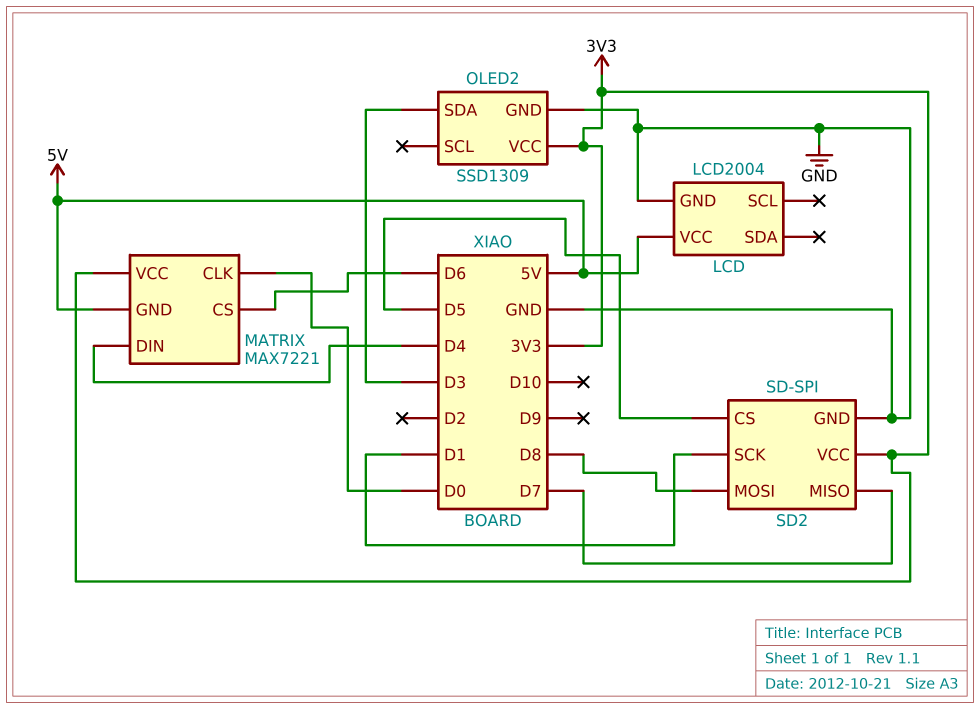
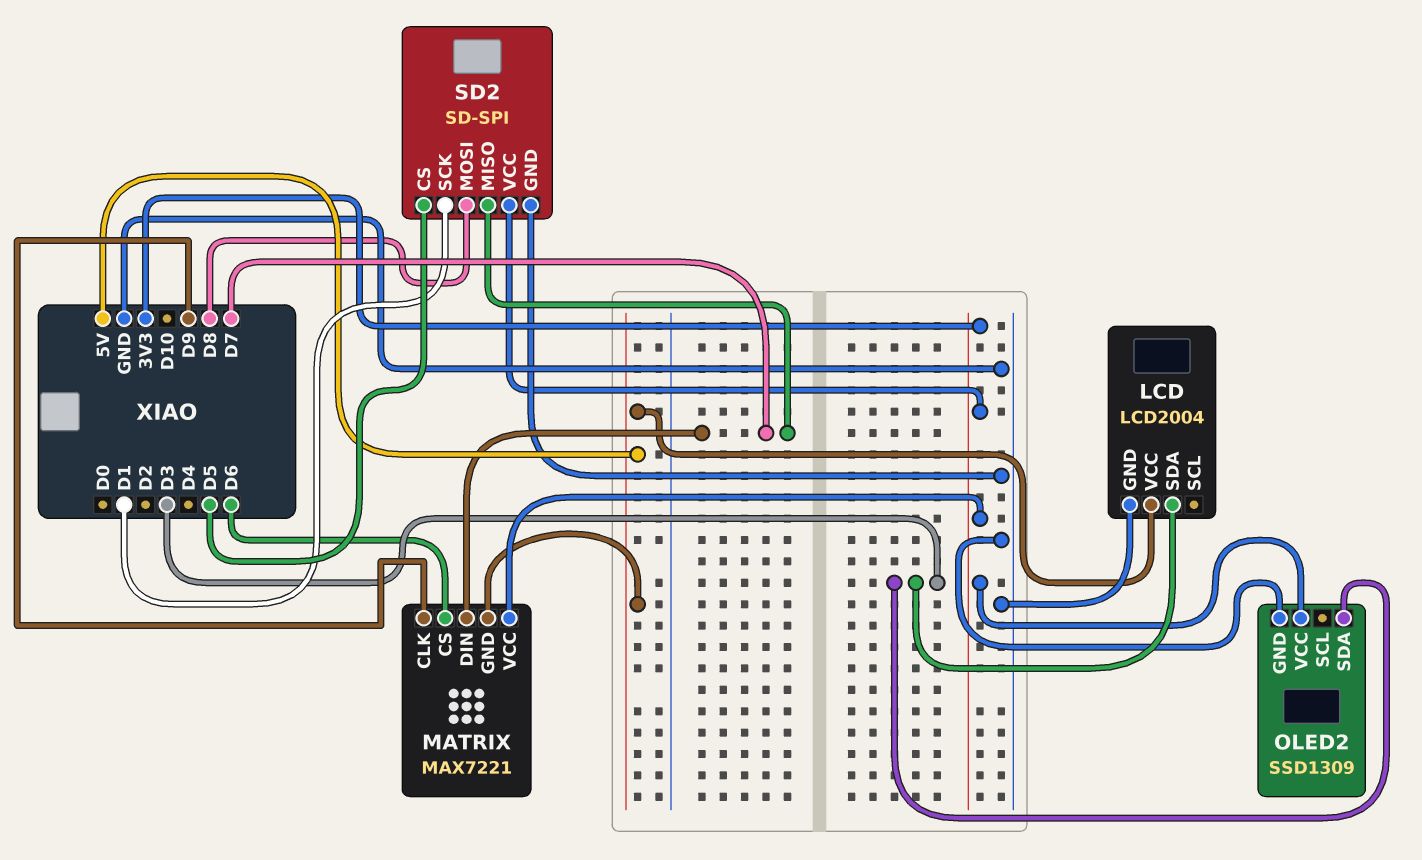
LCD pin SDA: none -> D3
MATRIX pin CLK: D0 -> D9
MATRIX pin DIN: D4 -> D7

